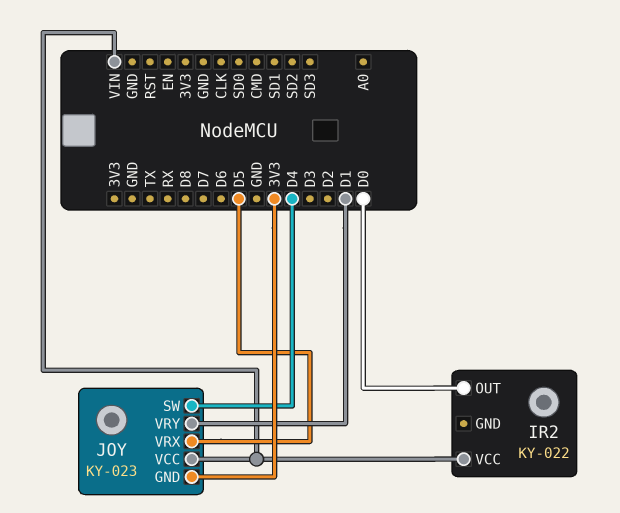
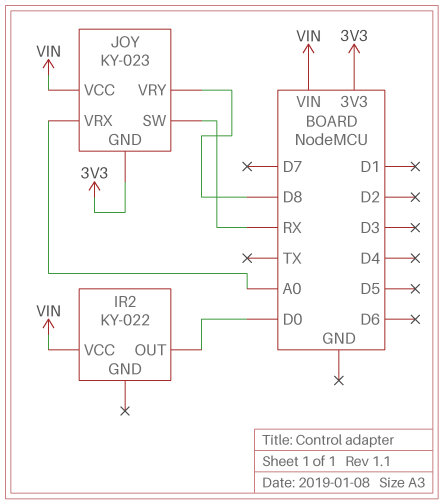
JOY pin SW: D4 -> RX
JOY pin VRX: D5 -> A0
JOY pin VRY: D1 -> D8

